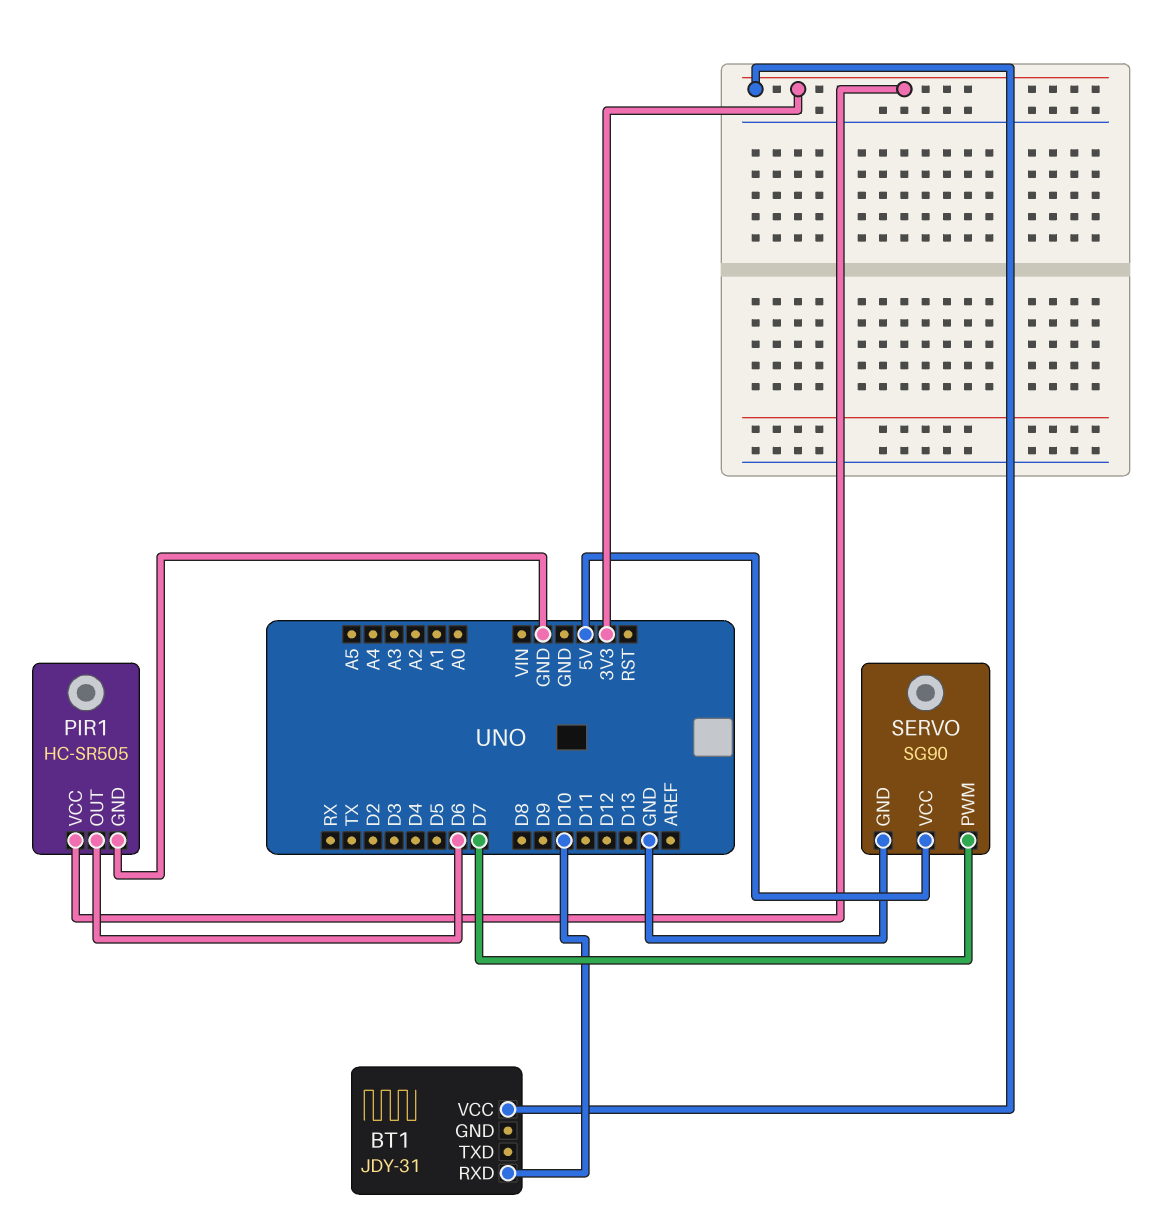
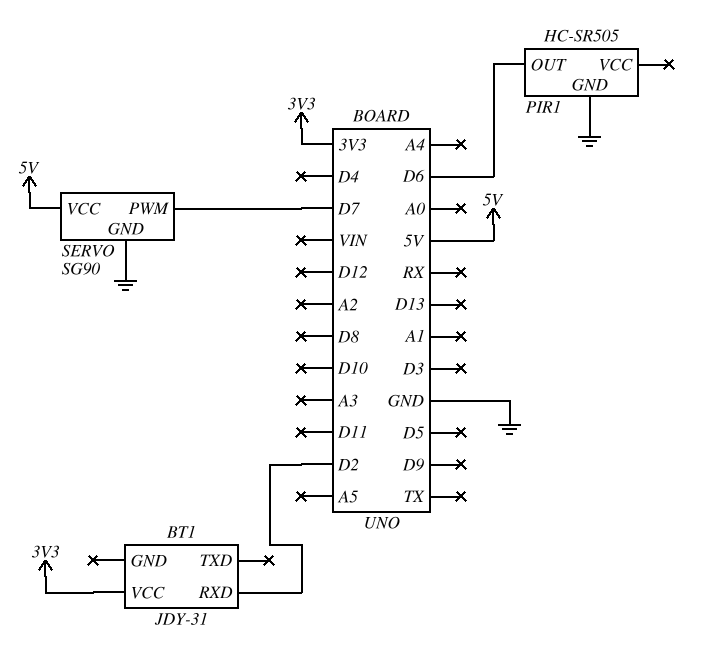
BT1 pin RXD: D10 -> D2
PIR1 pin VCC: 3V3 -> none

